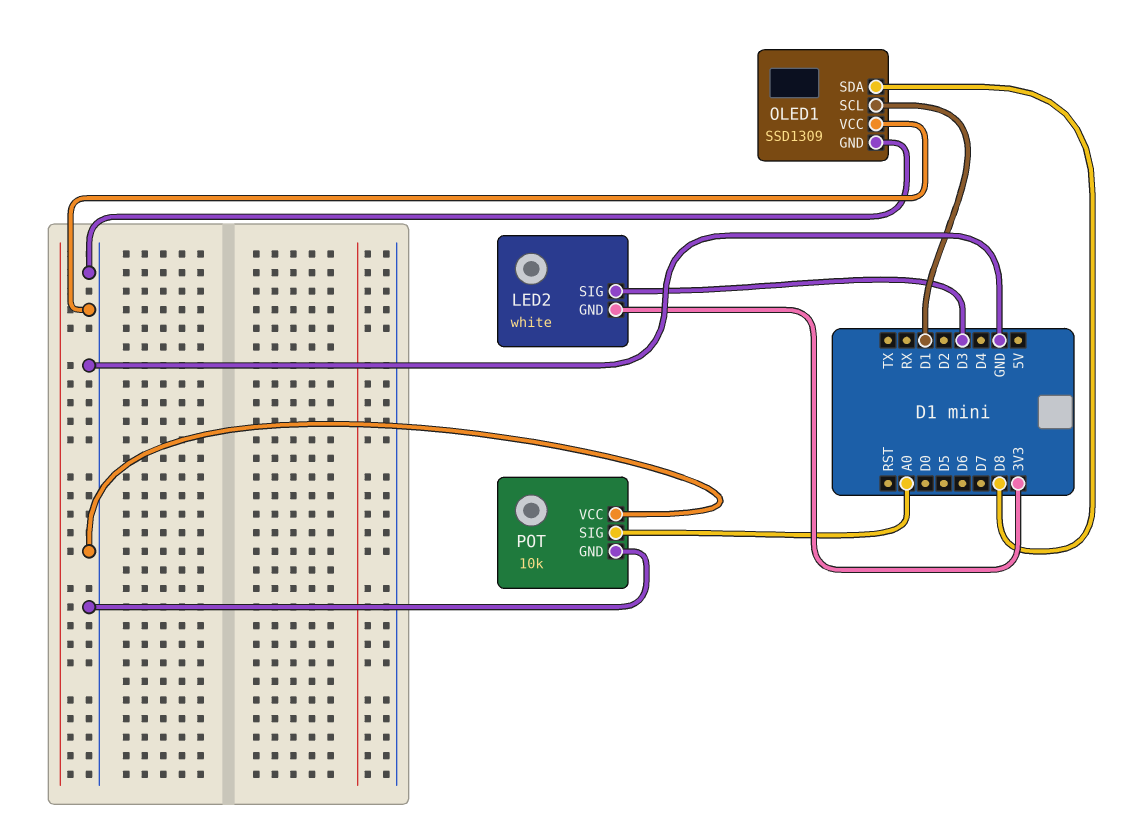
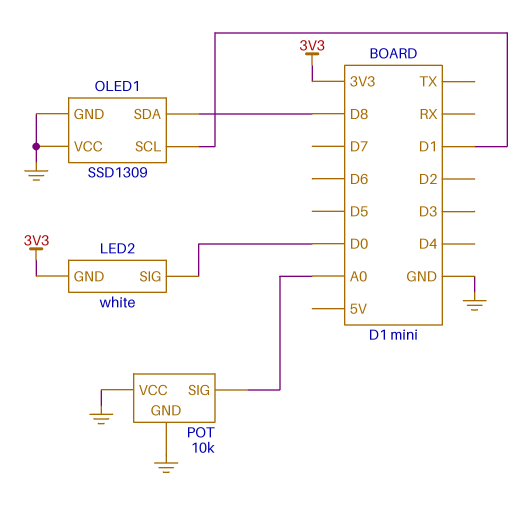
LED2 pin SIG: D3 -> D0

